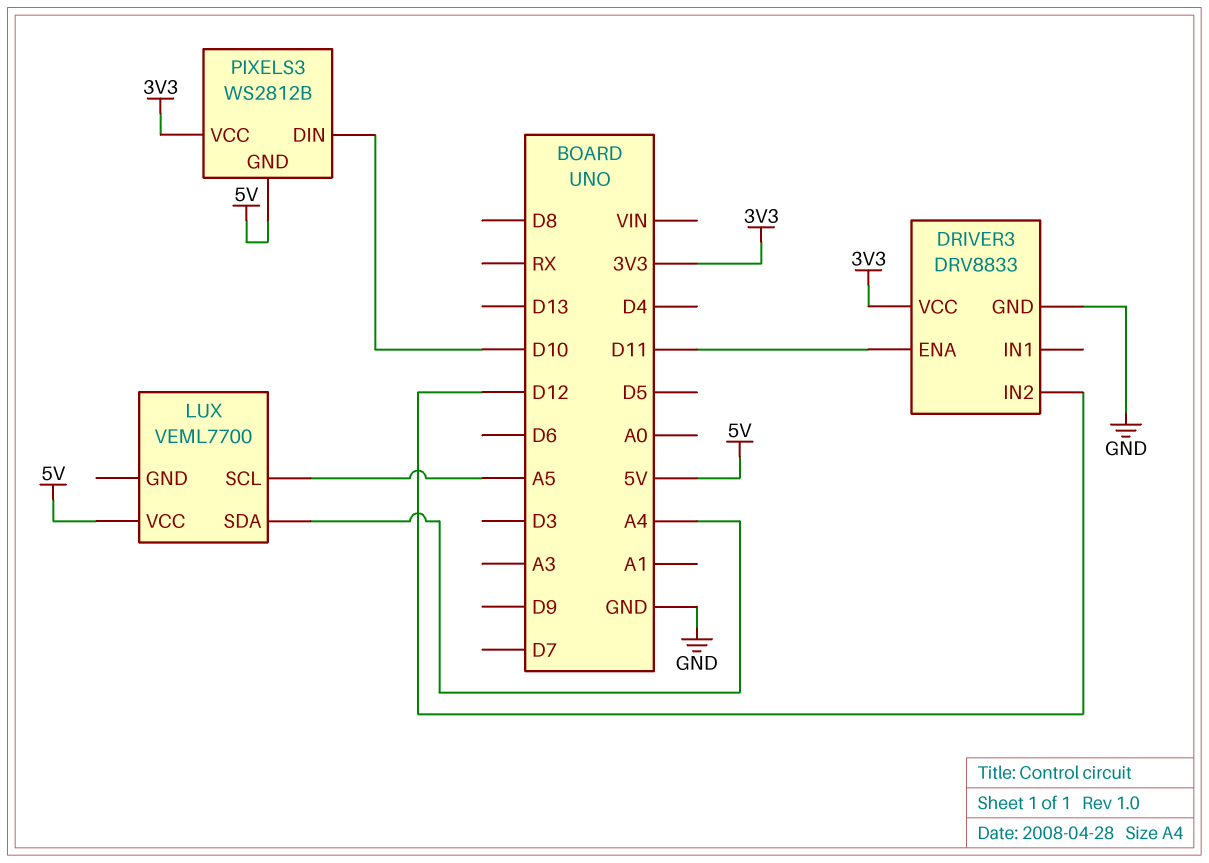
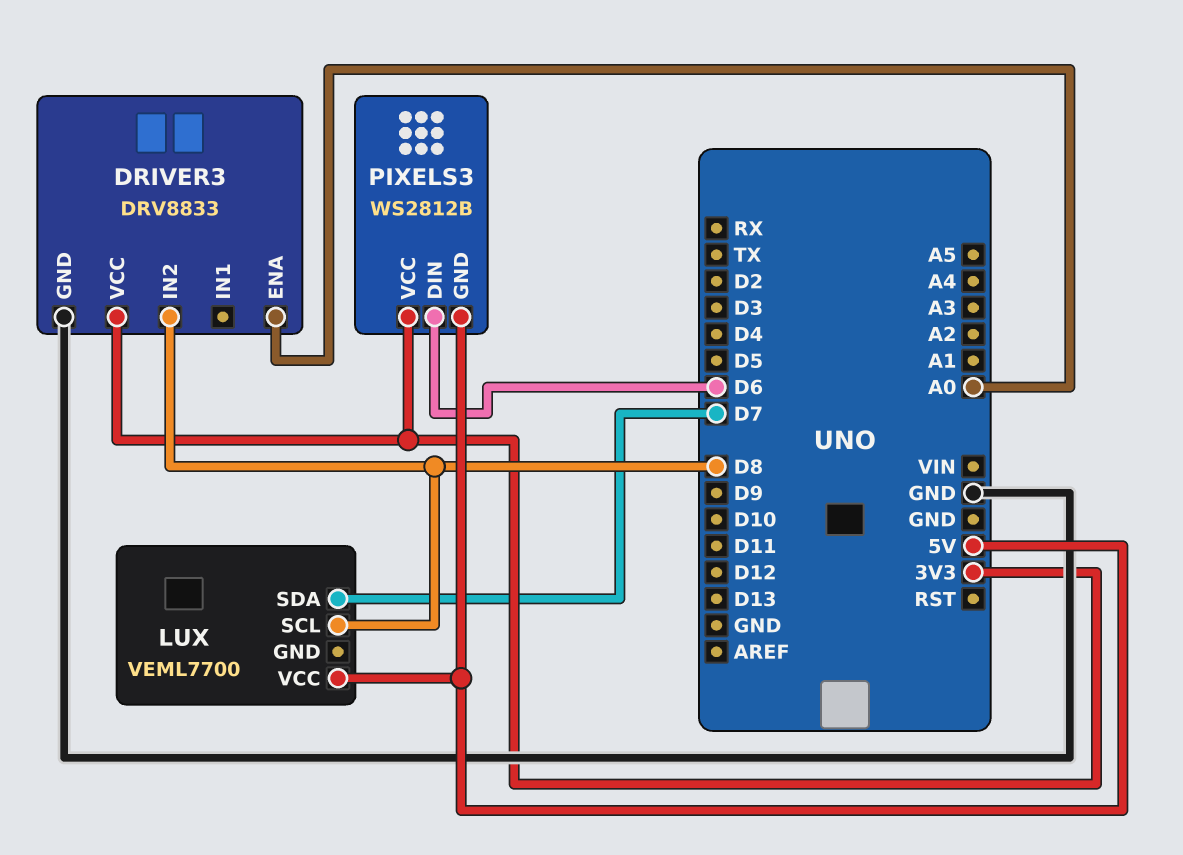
DRIVER3 pin ENA: D11 -> A0
DRIVER3 pin IN2: D12 -> D8
LUX pin SCL: A5 -> D8
LUX pin SDA: A4 -> D7
PIXELS3 pin DIN: D10 -> D6

